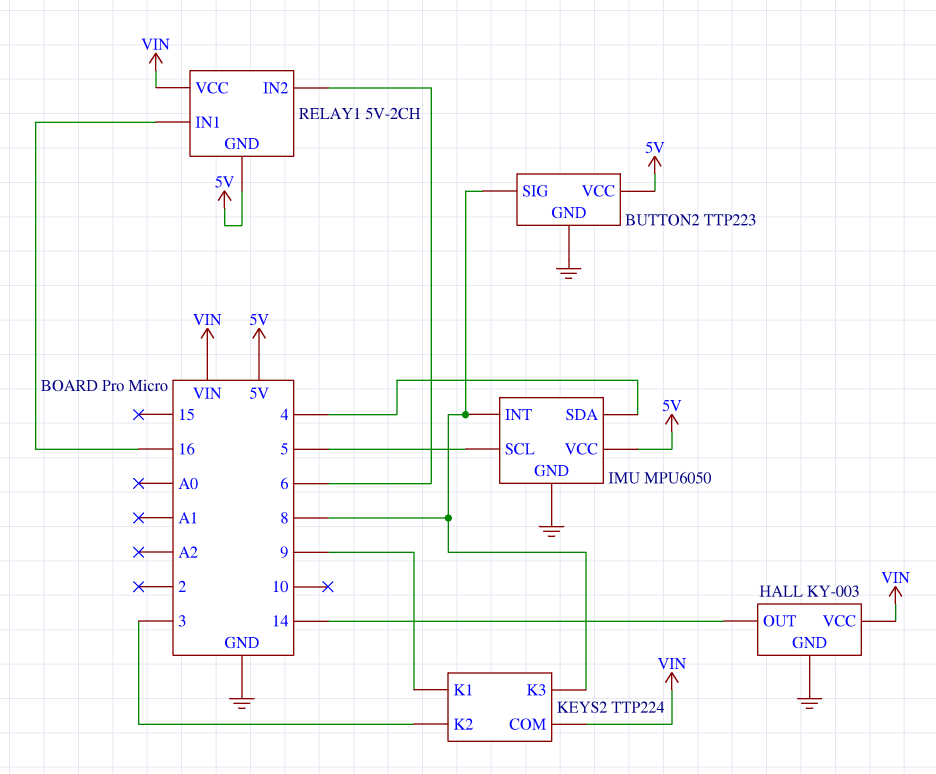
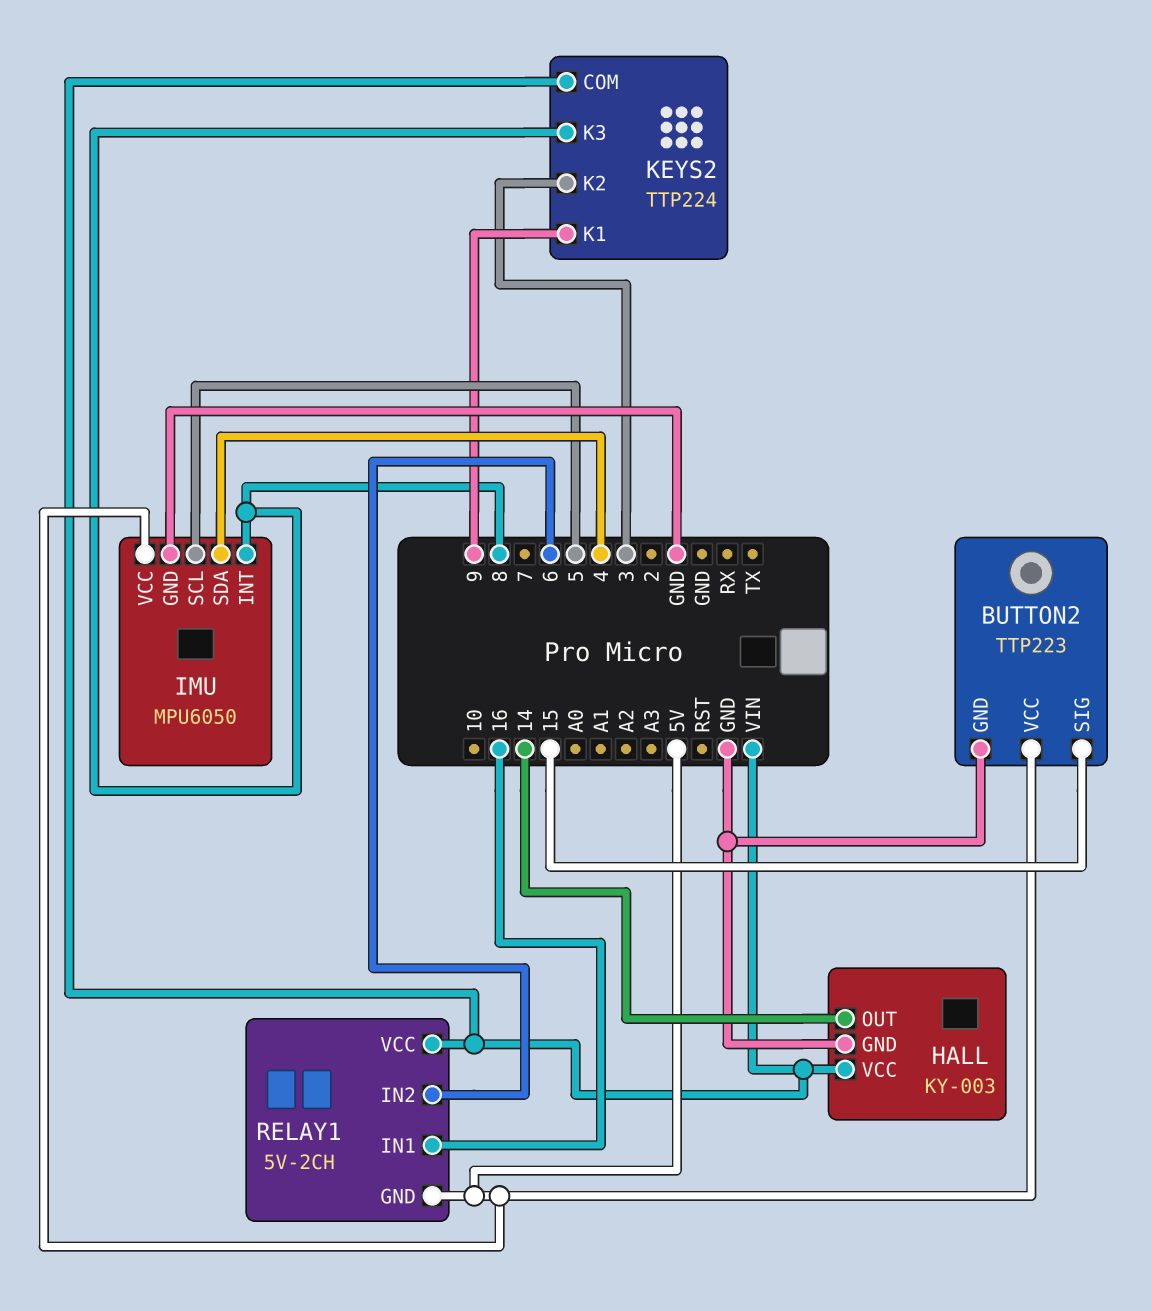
BUTTON2 pin SIG: 8 -> 15

